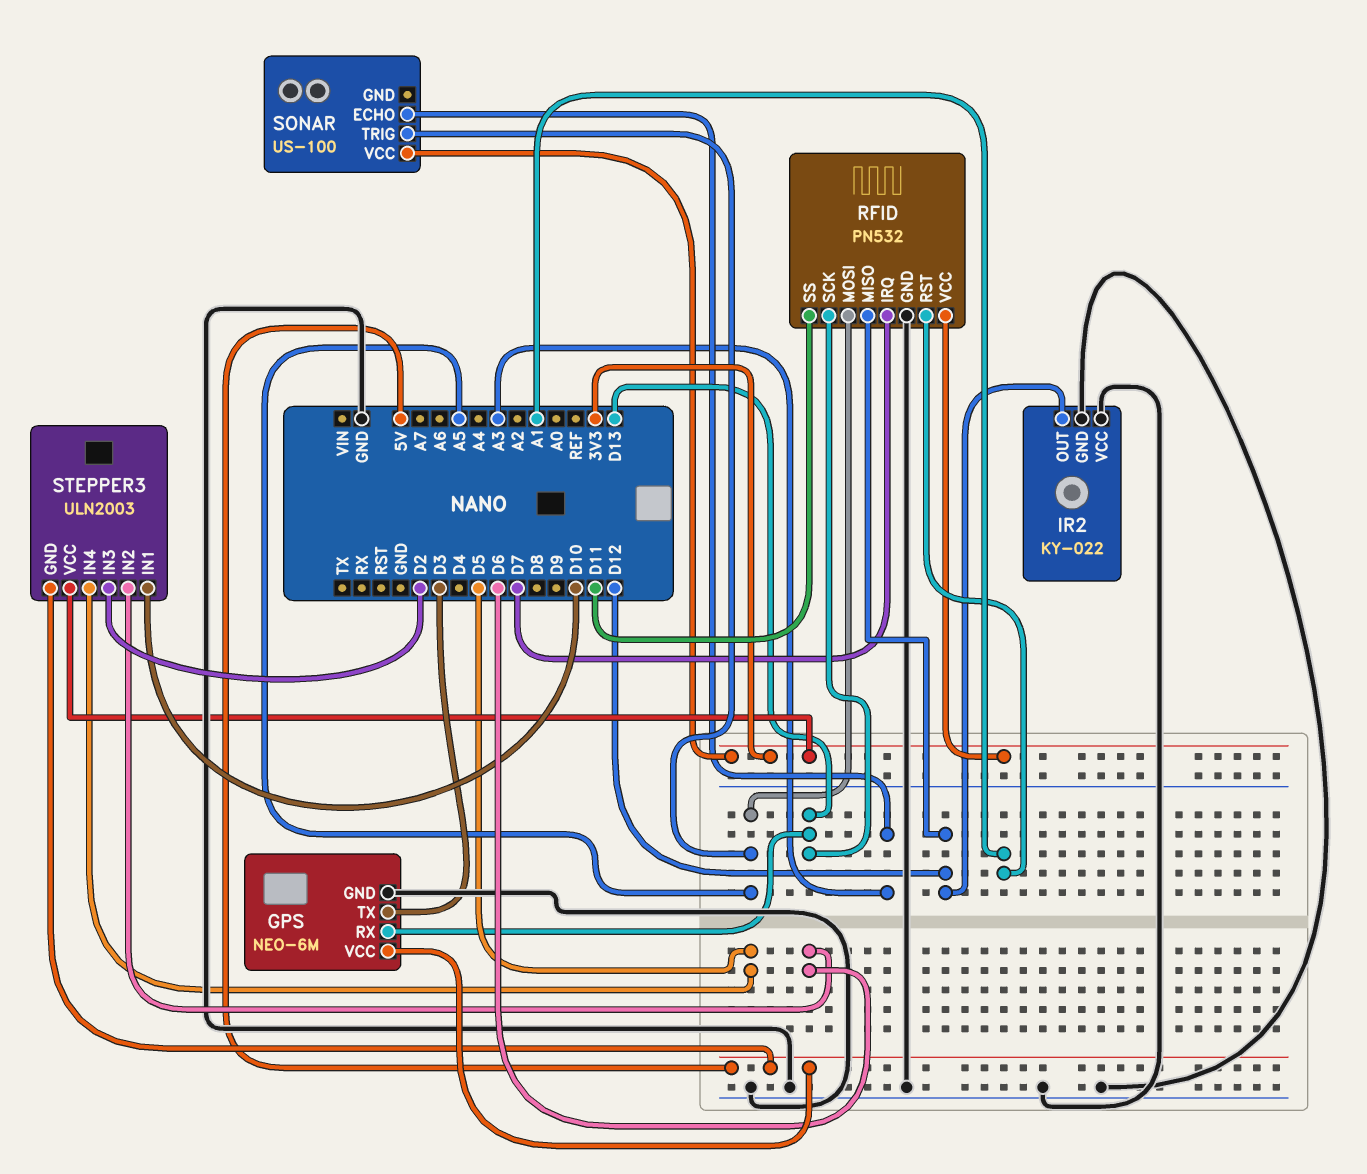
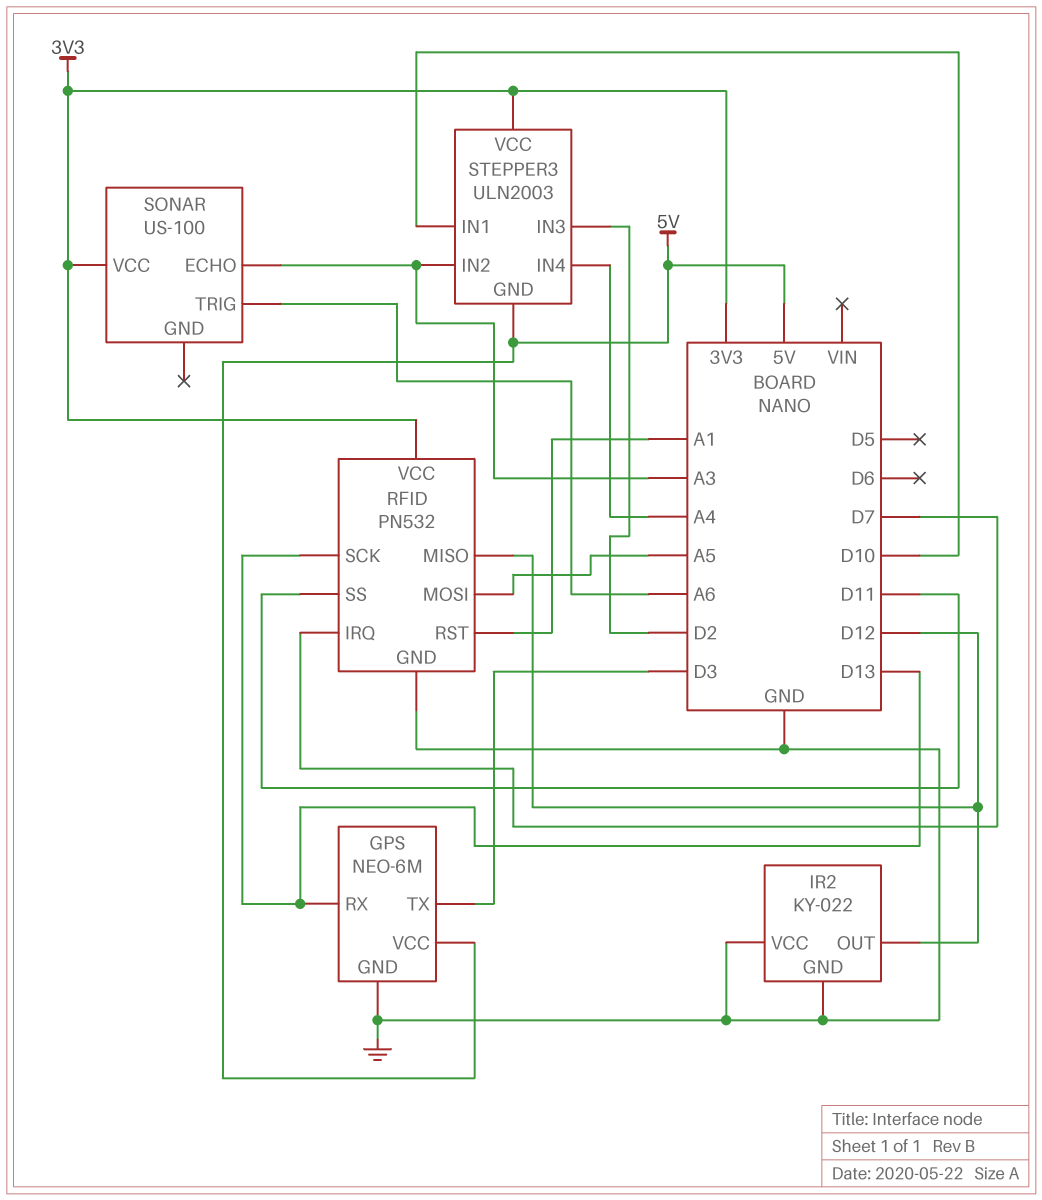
SONAR pin TRIG: A5 -> A6
STEPPER3 pin IN2: D6 -> A3
STEPPER3 pin IN4: D5 -> A4

